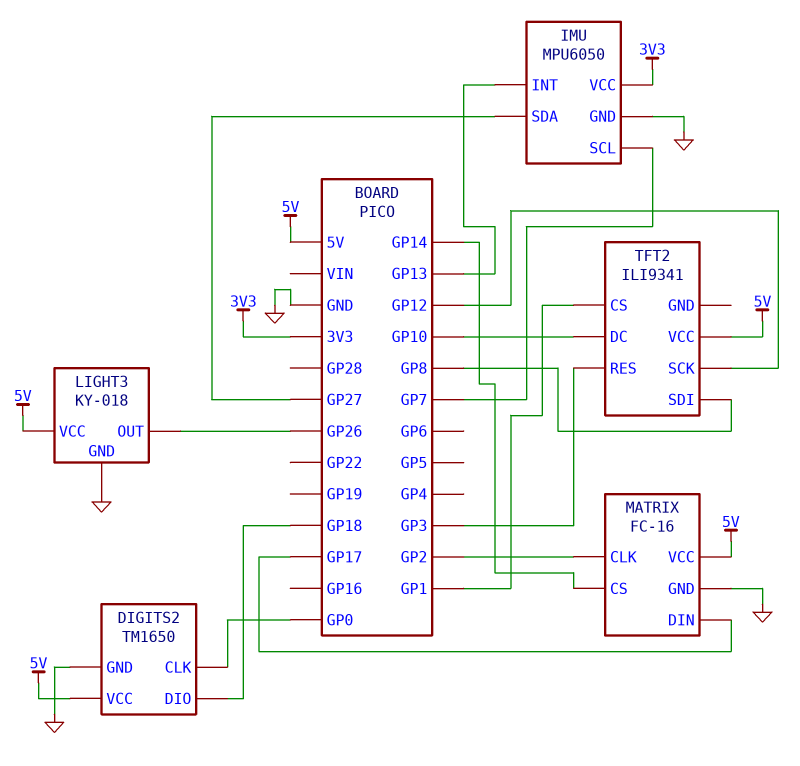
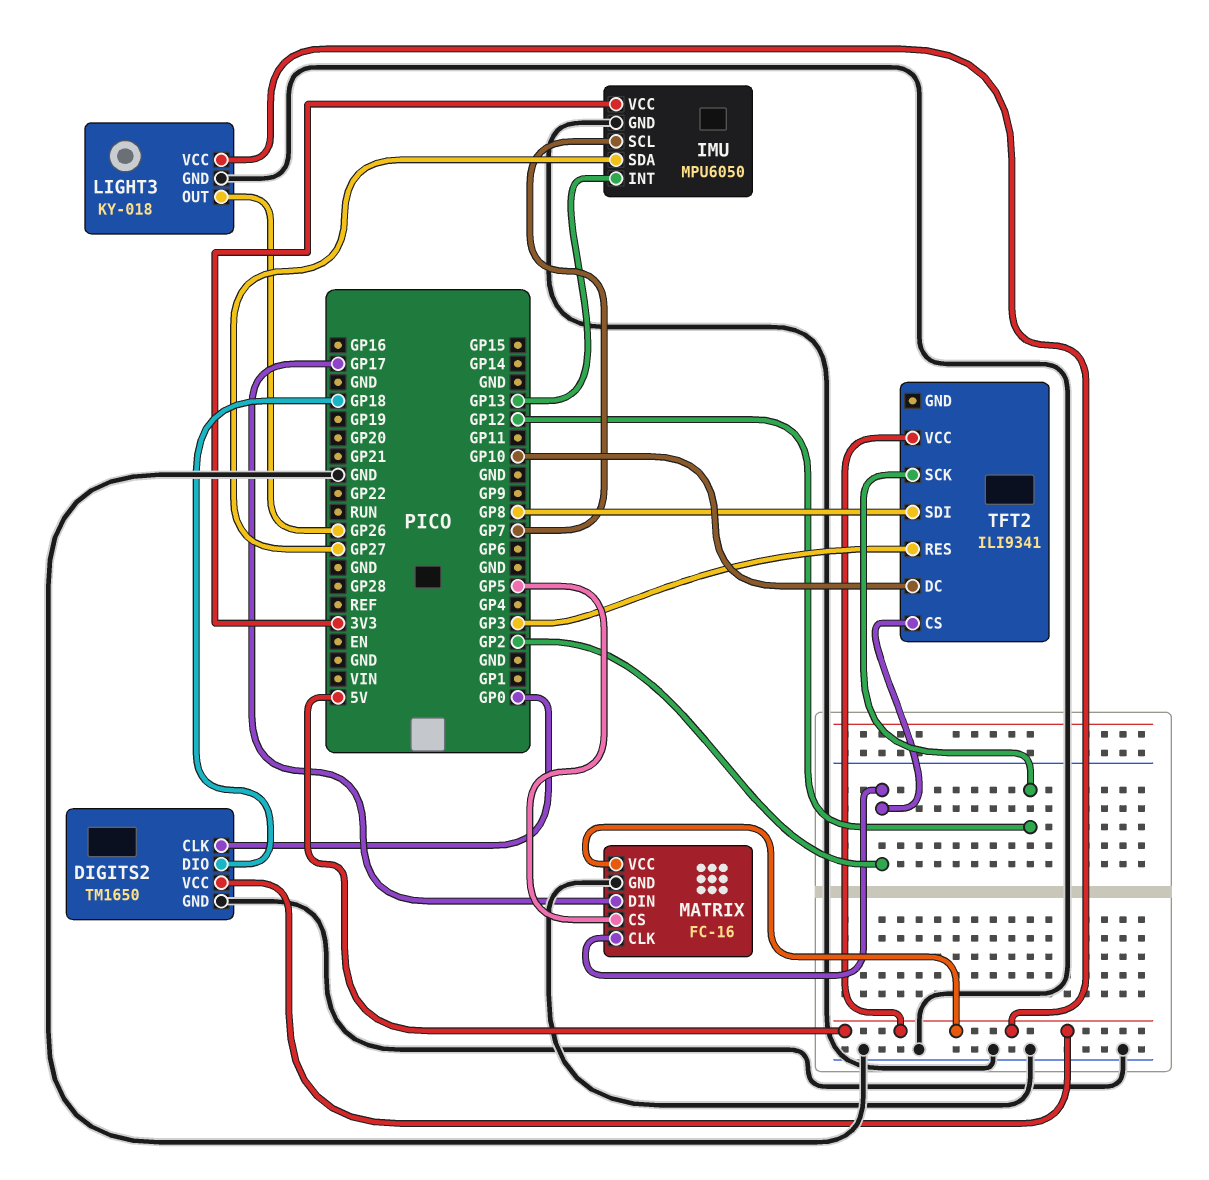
MATRIX pin CS: GP14 -> GP5
TFT2 pin CS: GP1 -> GP2

